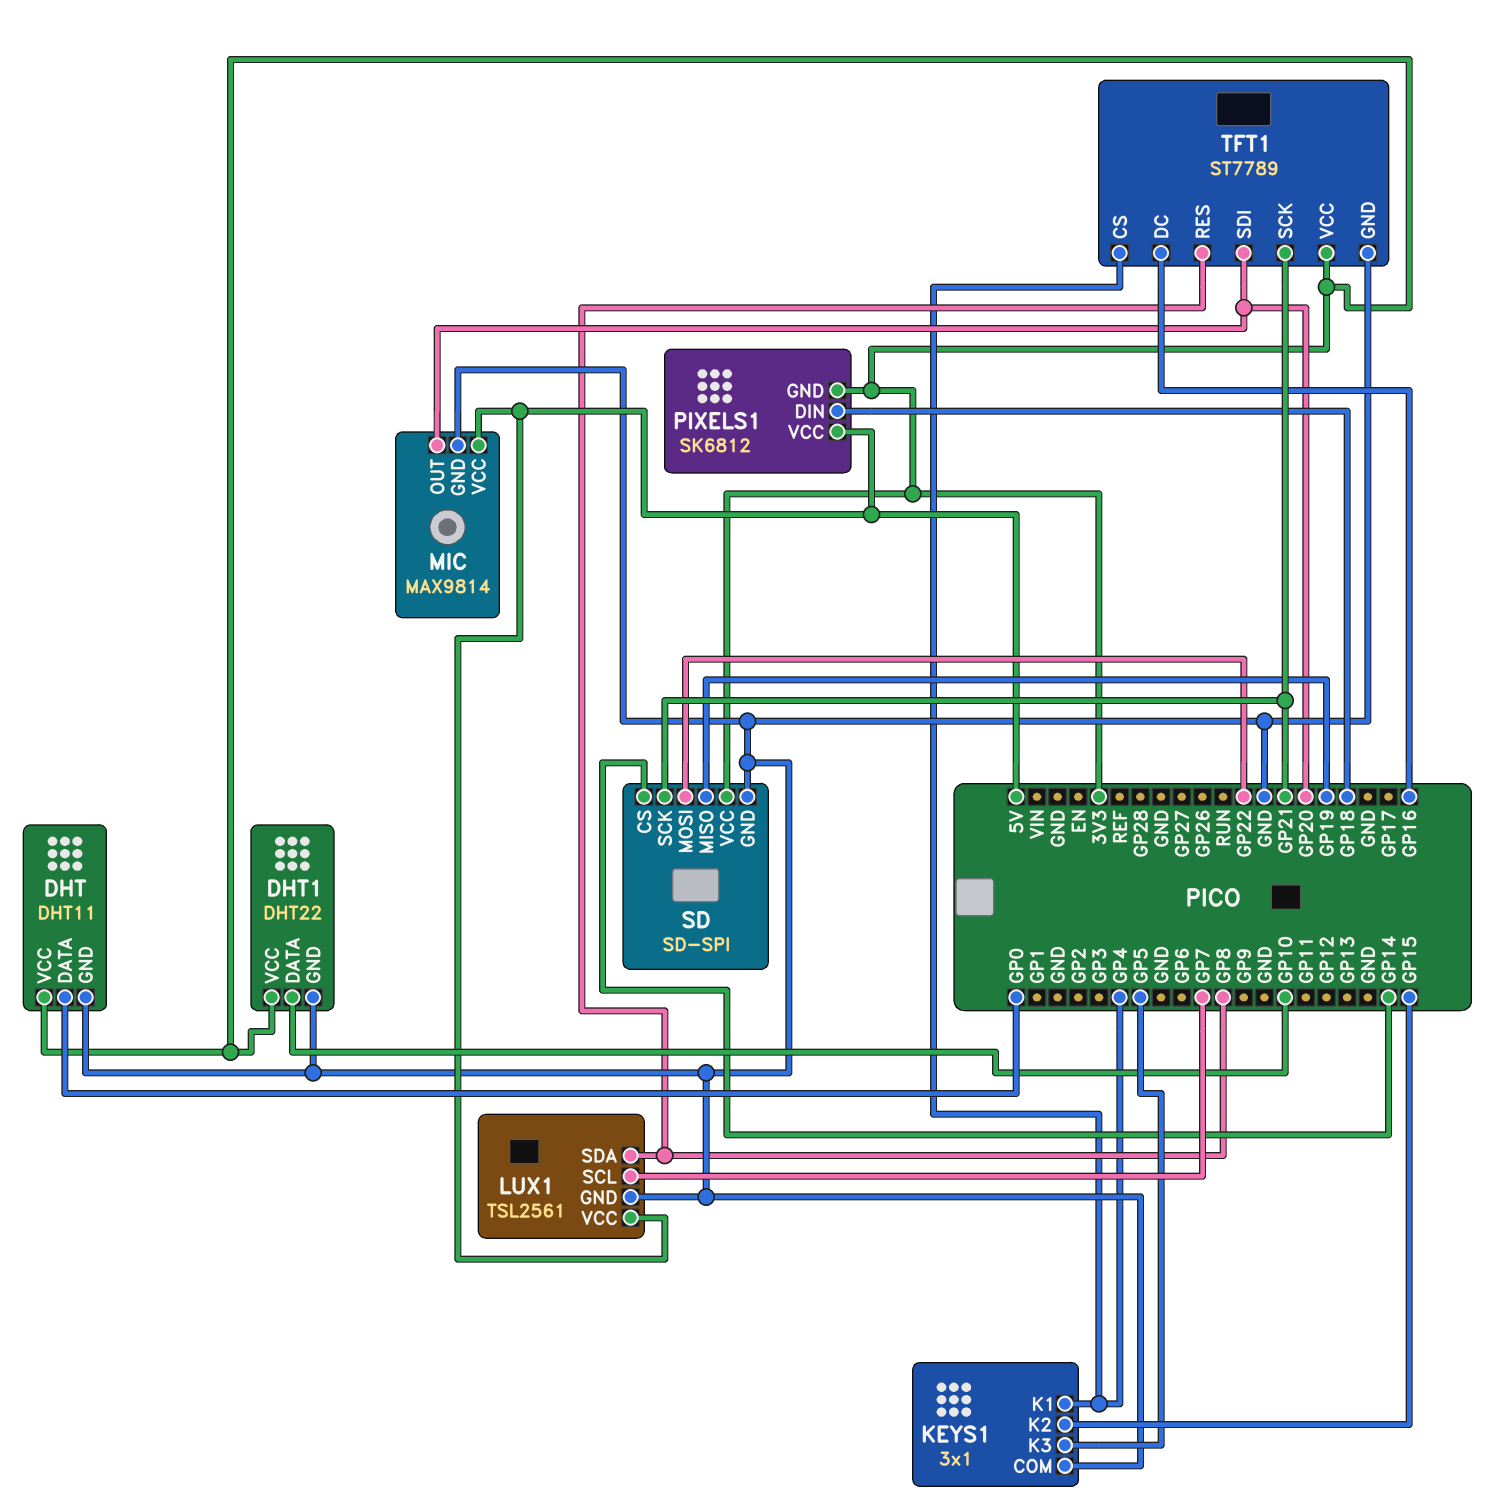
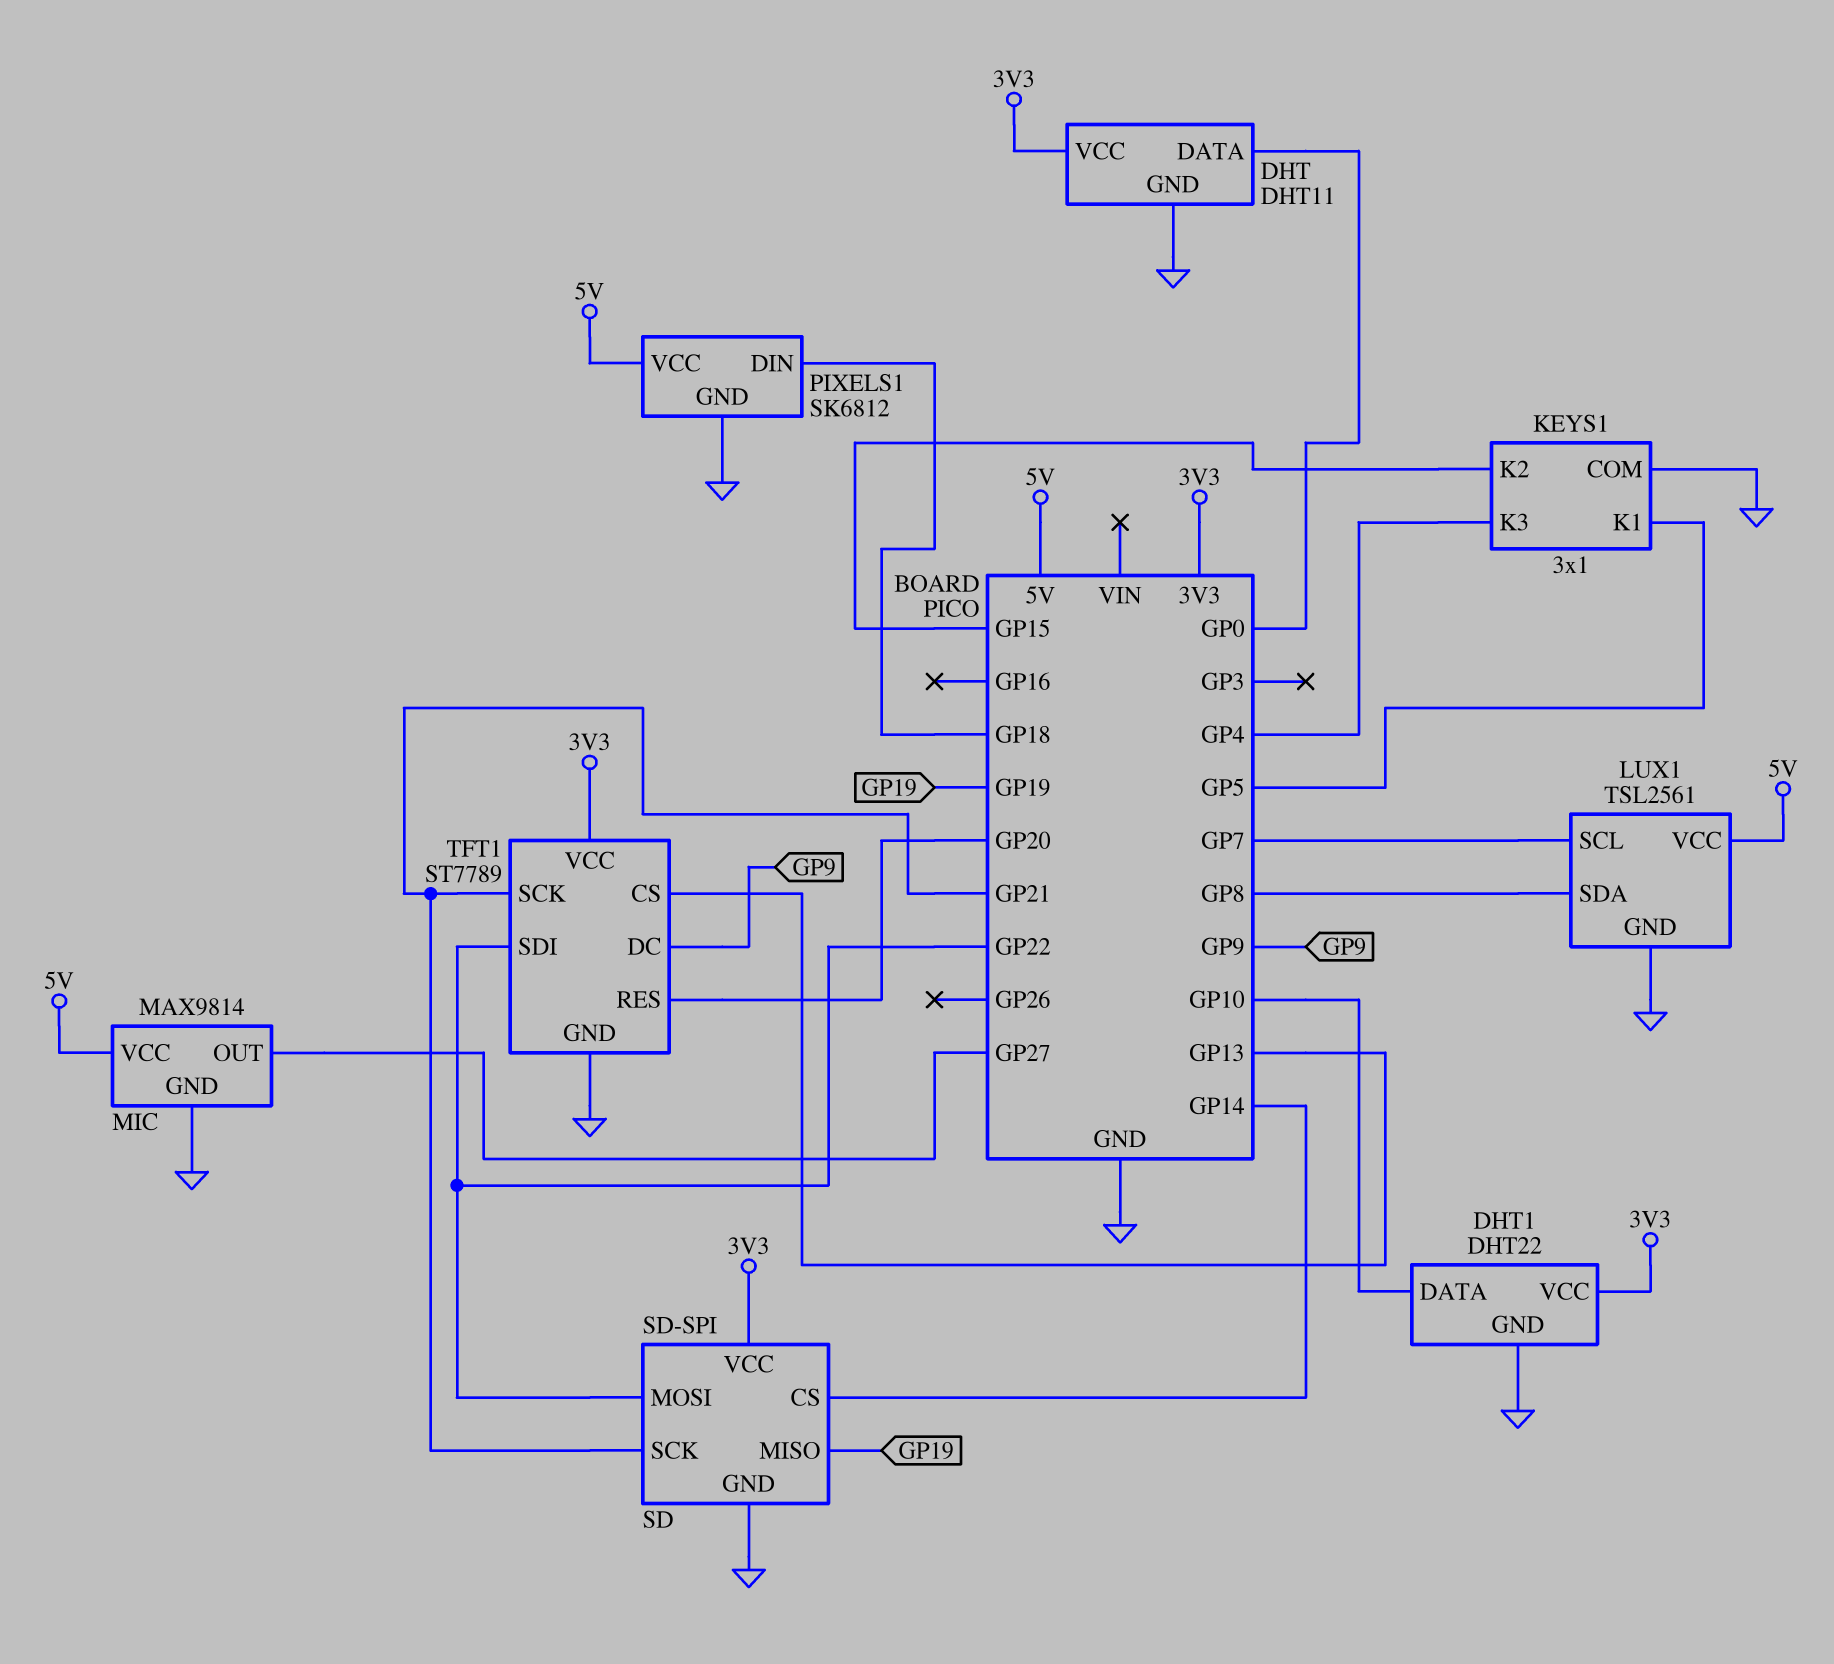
KEYS1 pin K1: GP4 -> GP5
KEYS1 pin K3: GP5 -> GP4
MIC pin OUT: GP20 -> GP27
PIXELS1 pin GND: 3V3 -> GND
TFT1 pin CS: GP4 -> GP13
TFT1 pin DC: GP16 -> GP9
TFT1 pin RES: GP8 -> GP20
TFT1 pin SDI: GP20 -> GP22

